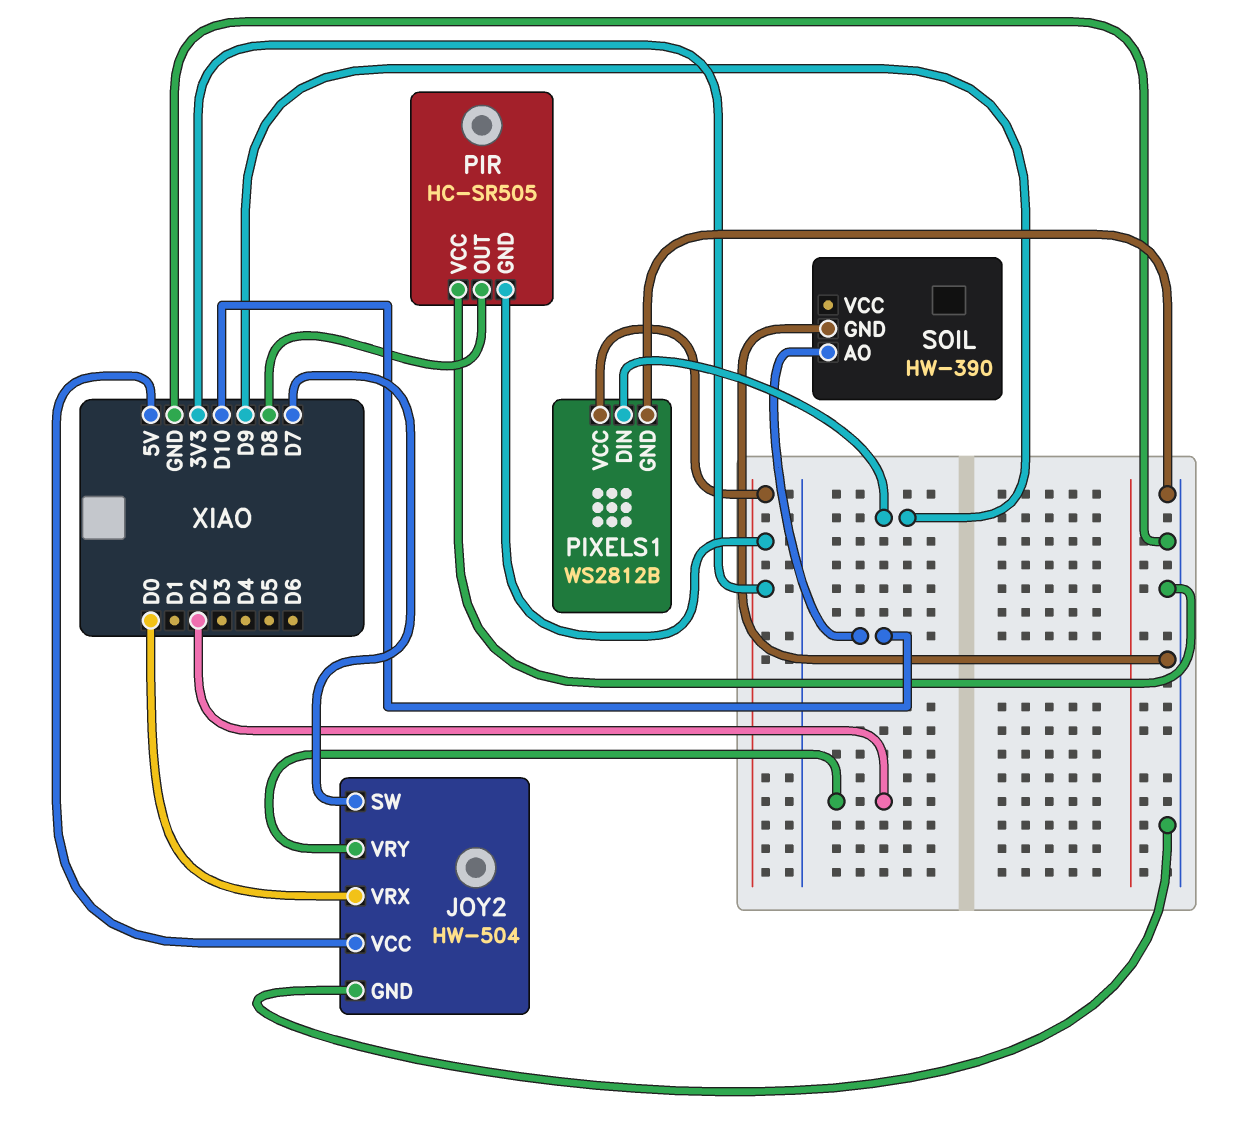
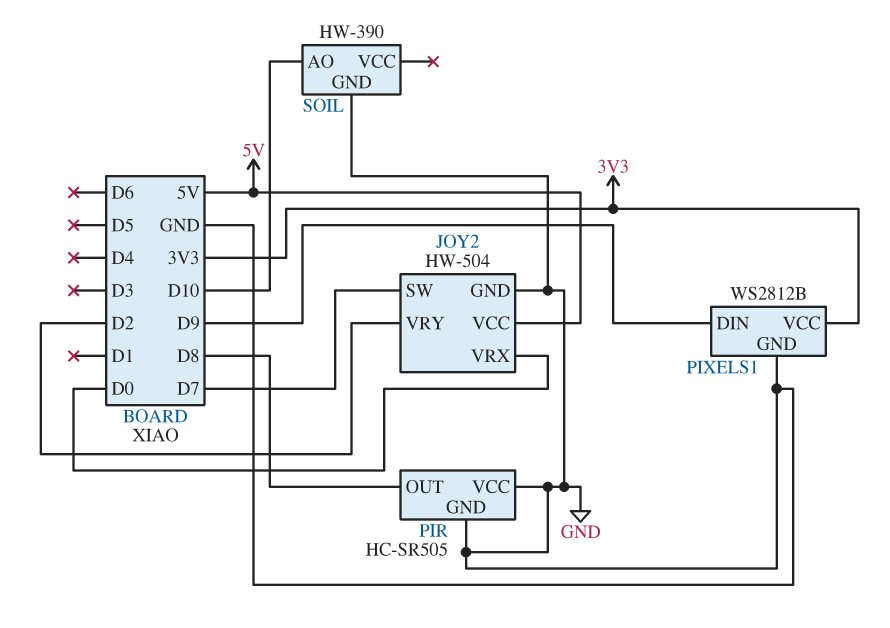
PIR pin GND: 3V3 -> GND

